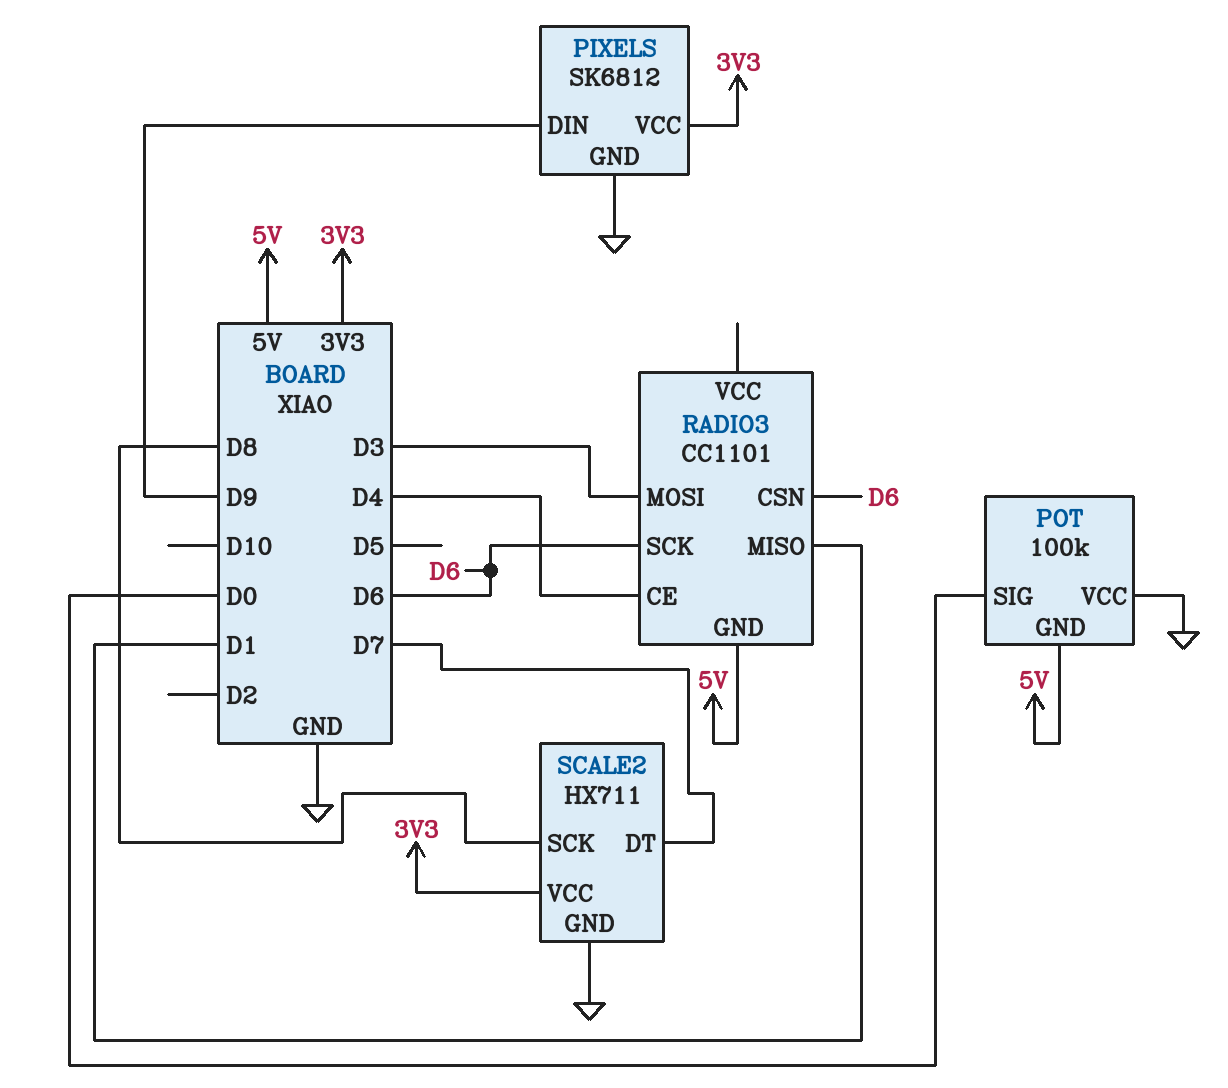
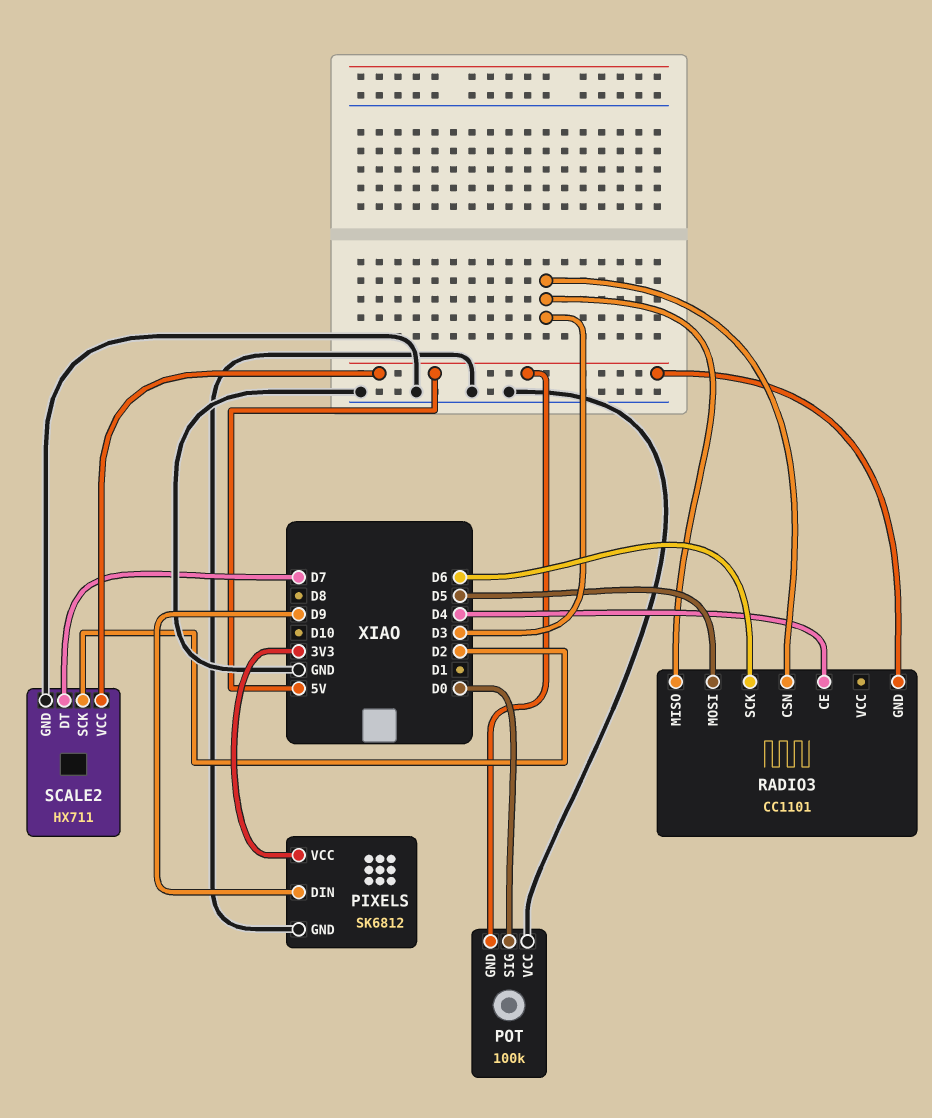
RADIO3 pin CSN: D6 -> D3
RADIO3 pin MISO: D1 -> D3
RADIO3 pin MOSI: D3 -> D5
SCALE2 pin SCK: D8 -> D2
SCALE2 pin VCC: 3V3 -> 5V

